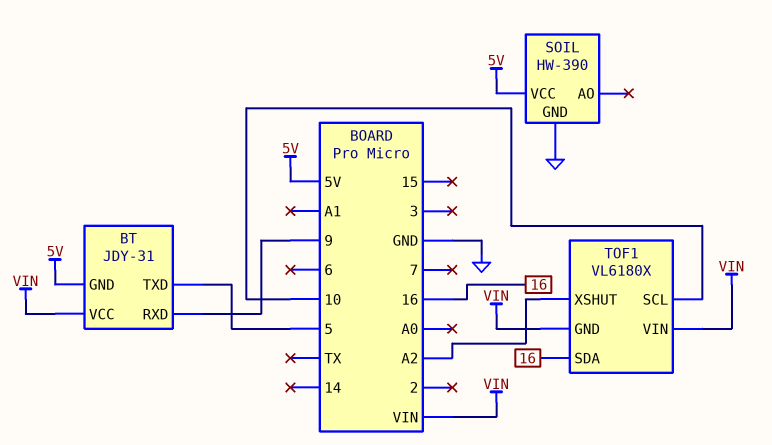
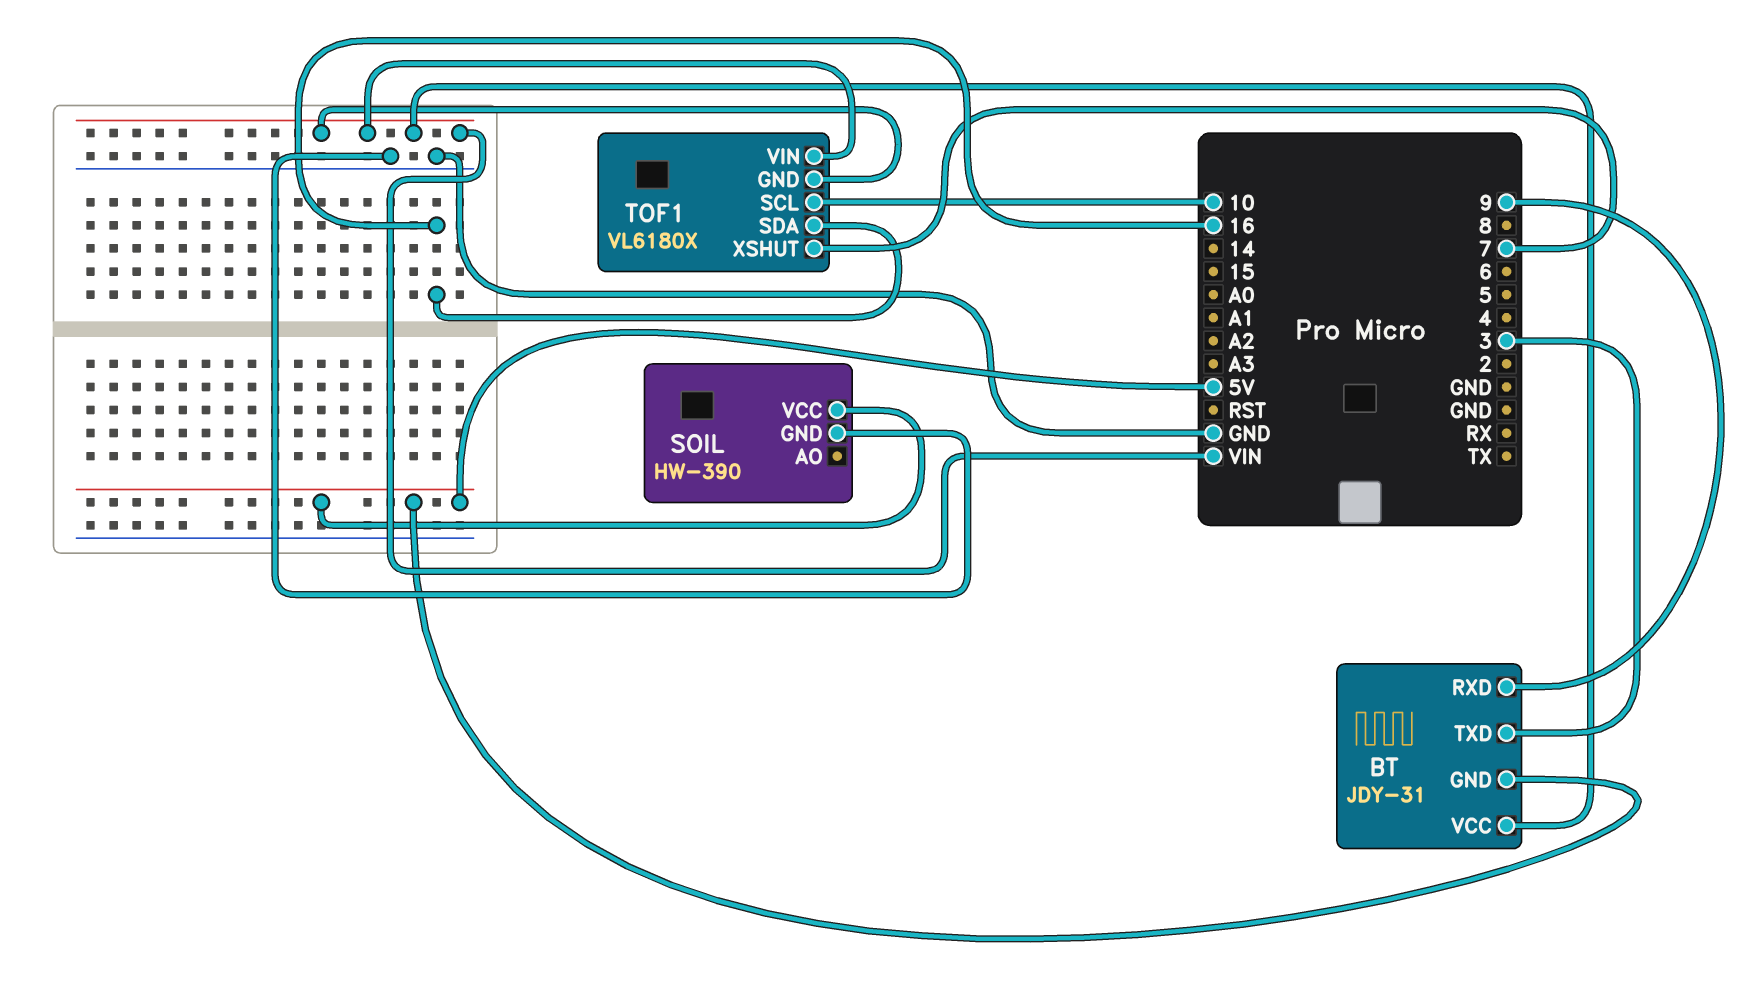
BT pin TXD: 5 -> 3
TOF1 pin XSHUT: A2 -> 7

